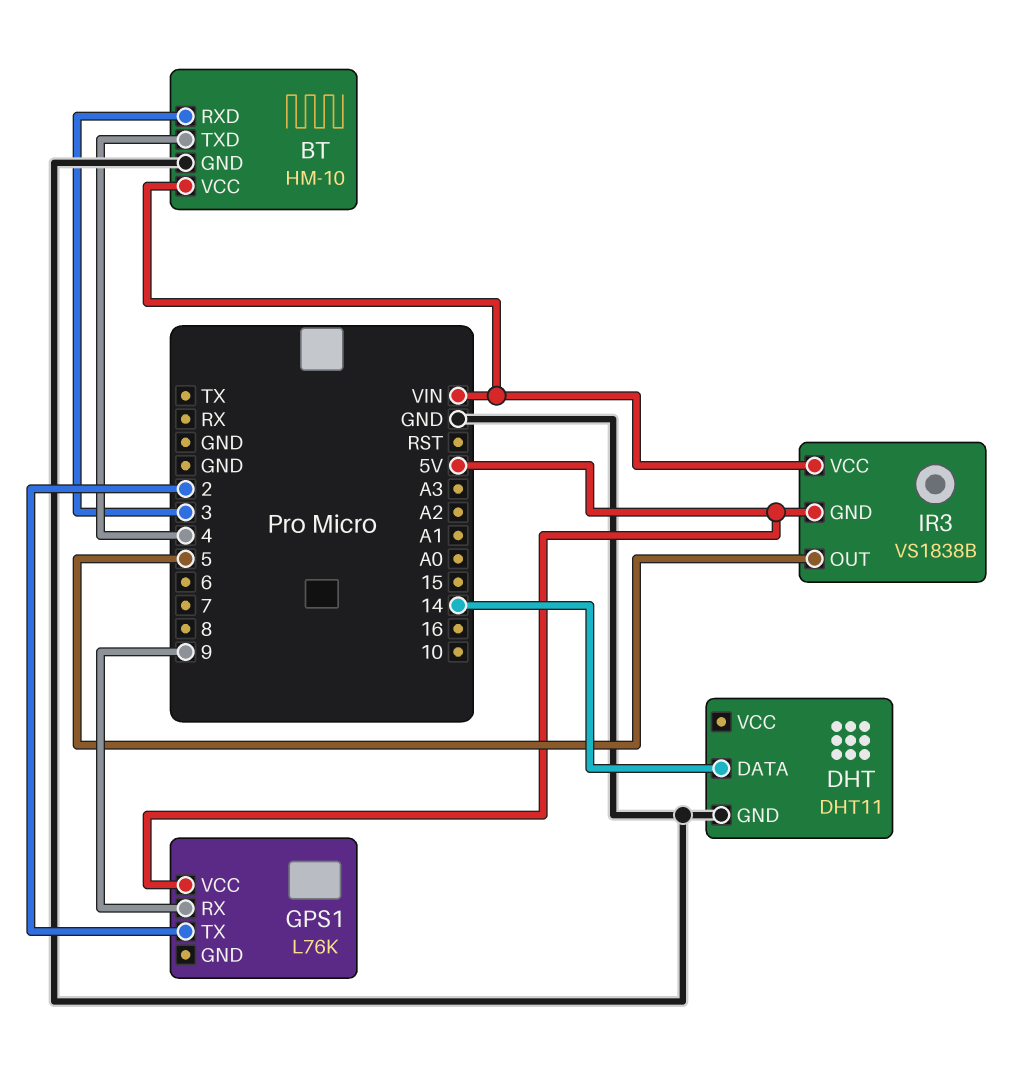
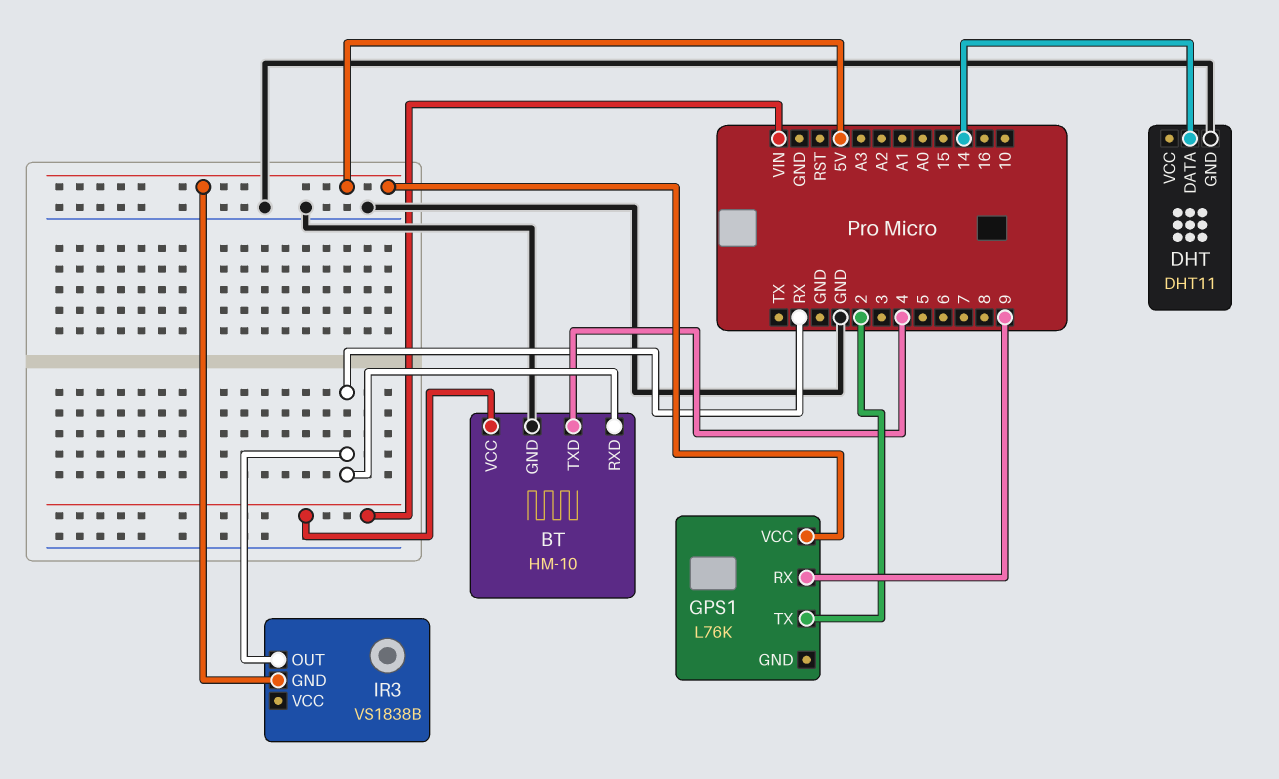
BT pin RXD: 3 -> RX
IR3 pin OUT: 5 -> RX
IR3 pin VCC: VIN -> none

